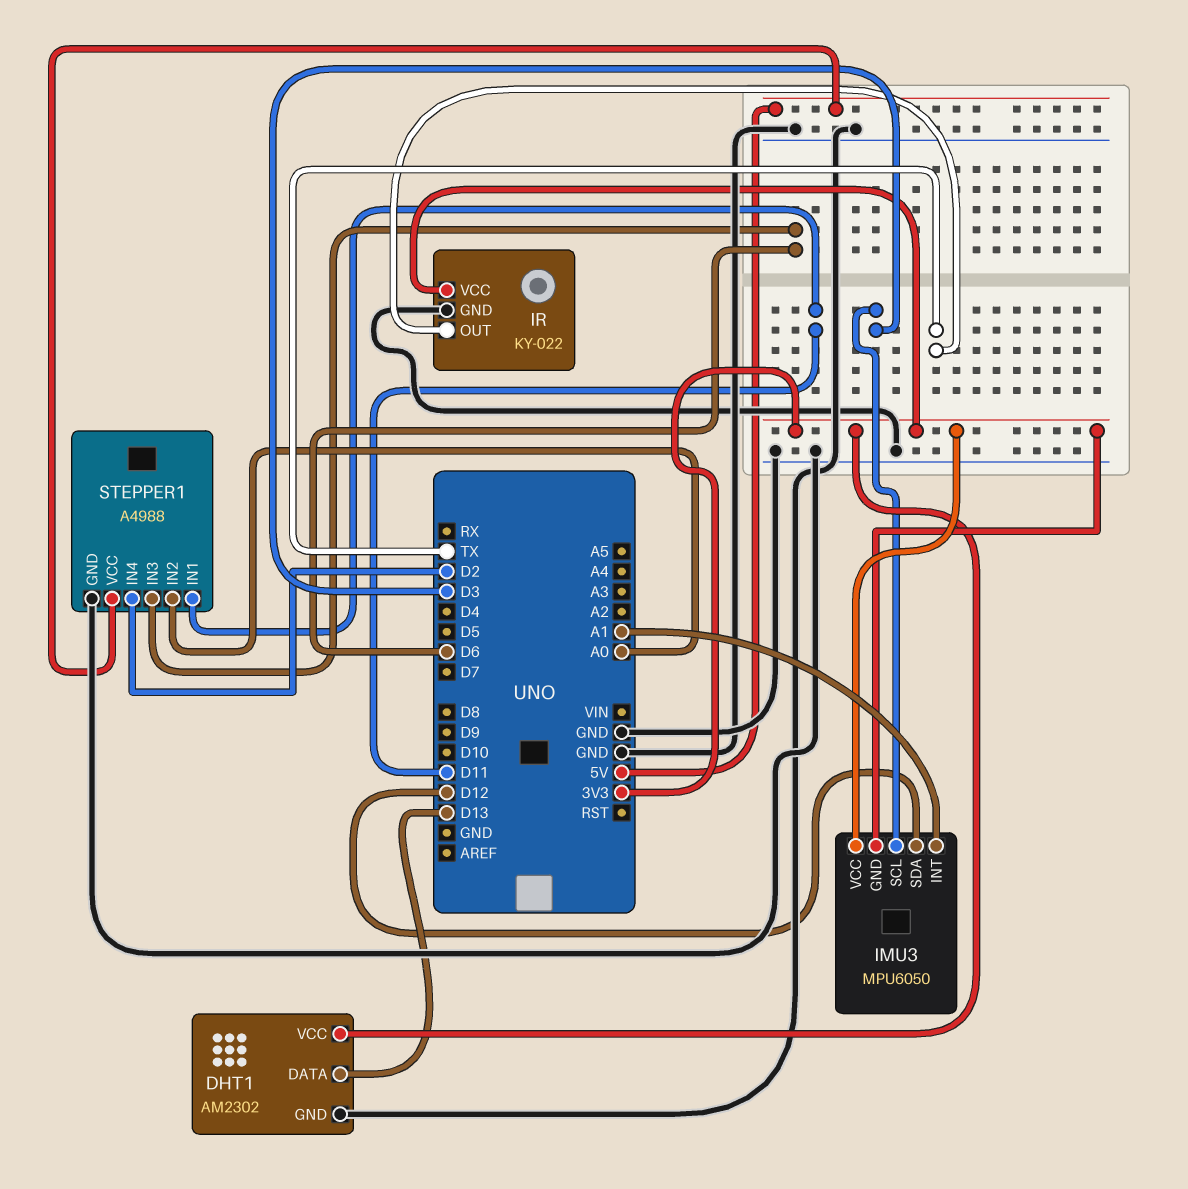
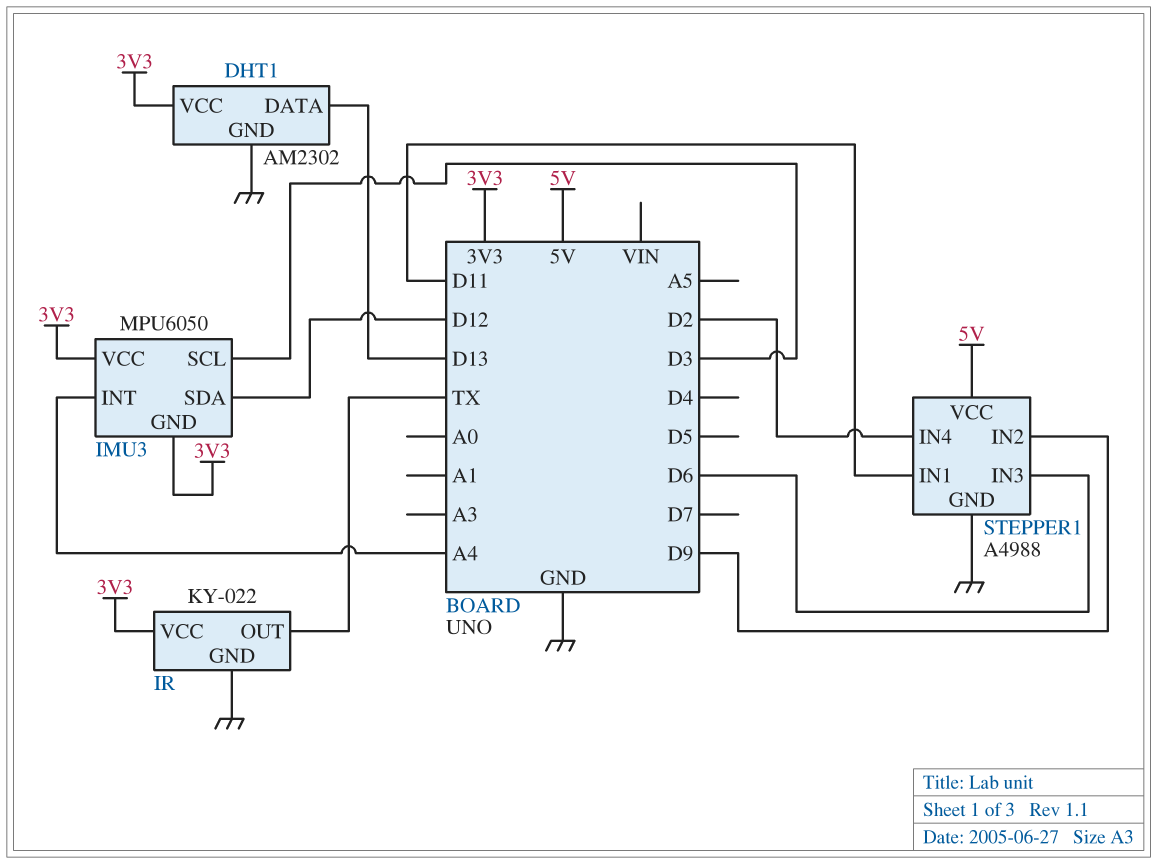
IMU3 pin INT: A1 -> A4
STEPPER1 pin IN2: A0 -> D9

